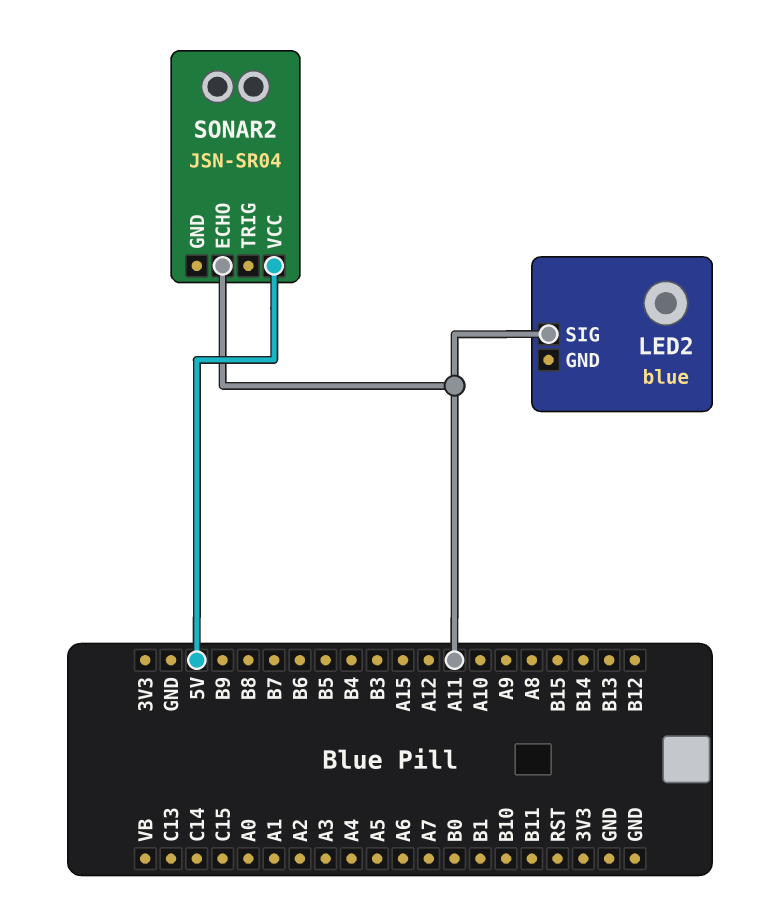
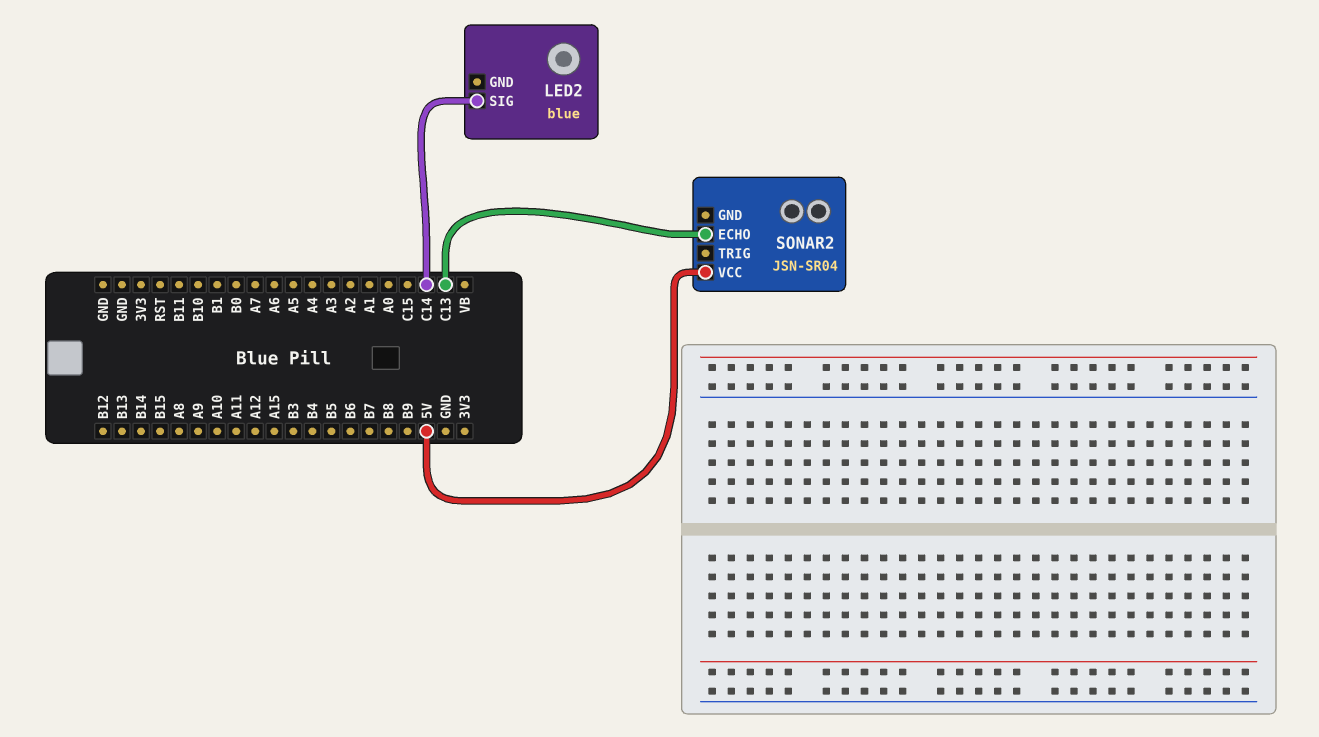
LED2 pin SIG: A11 -> C14
SONAR2 pin ECHO: A11 -> C13

